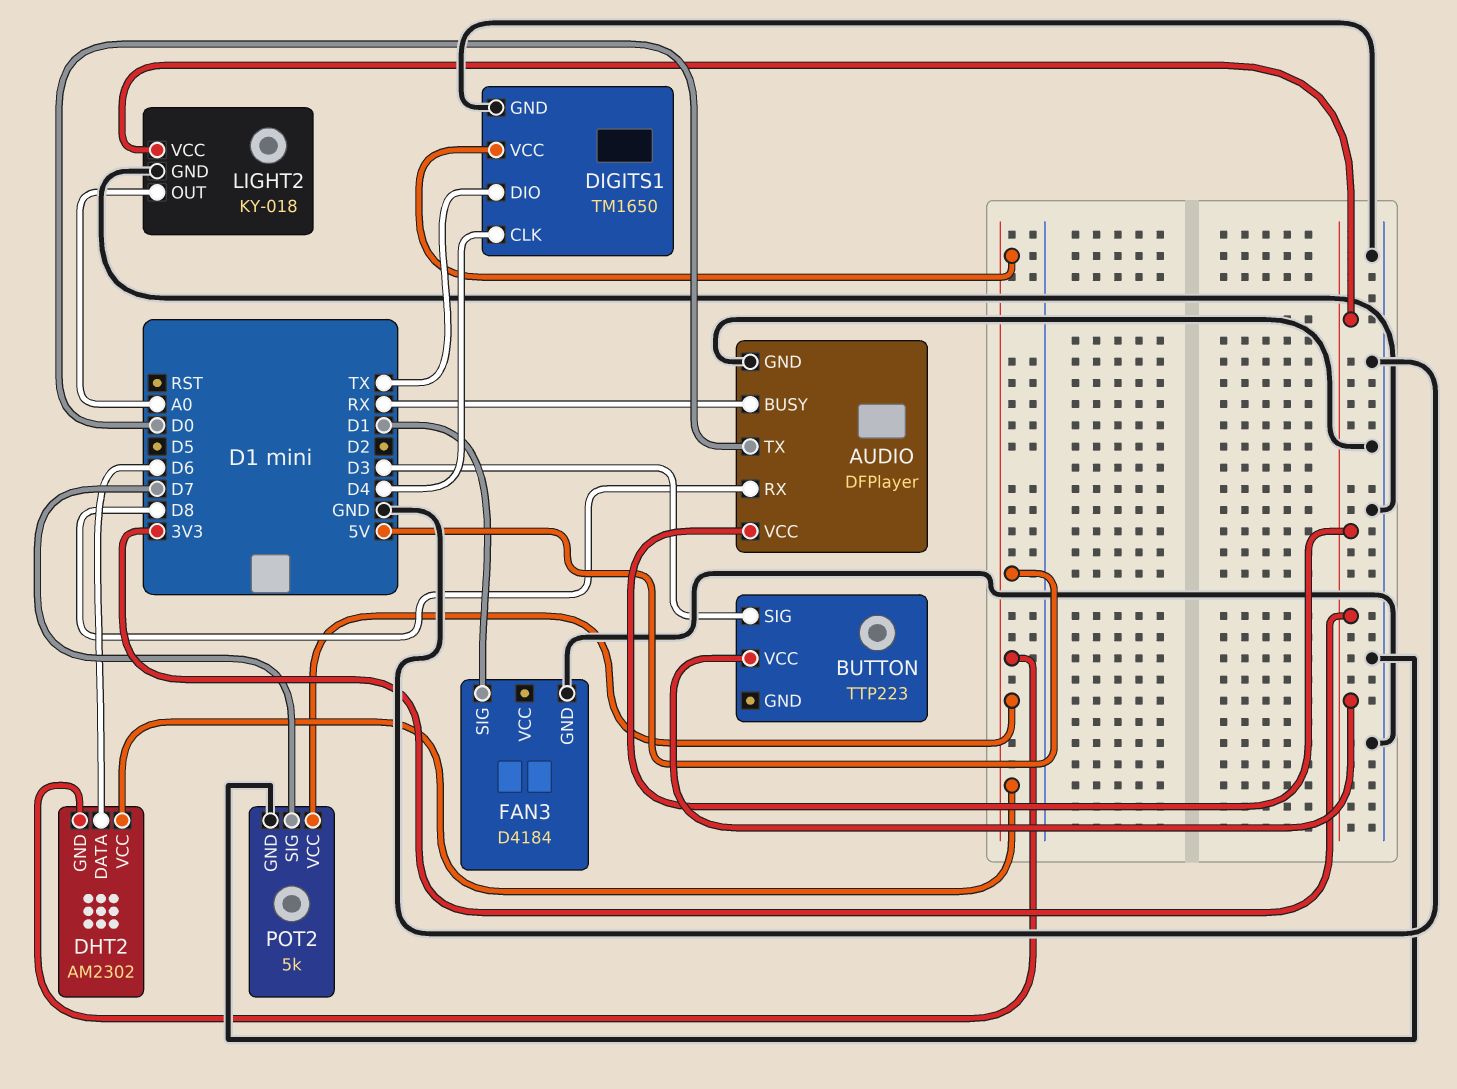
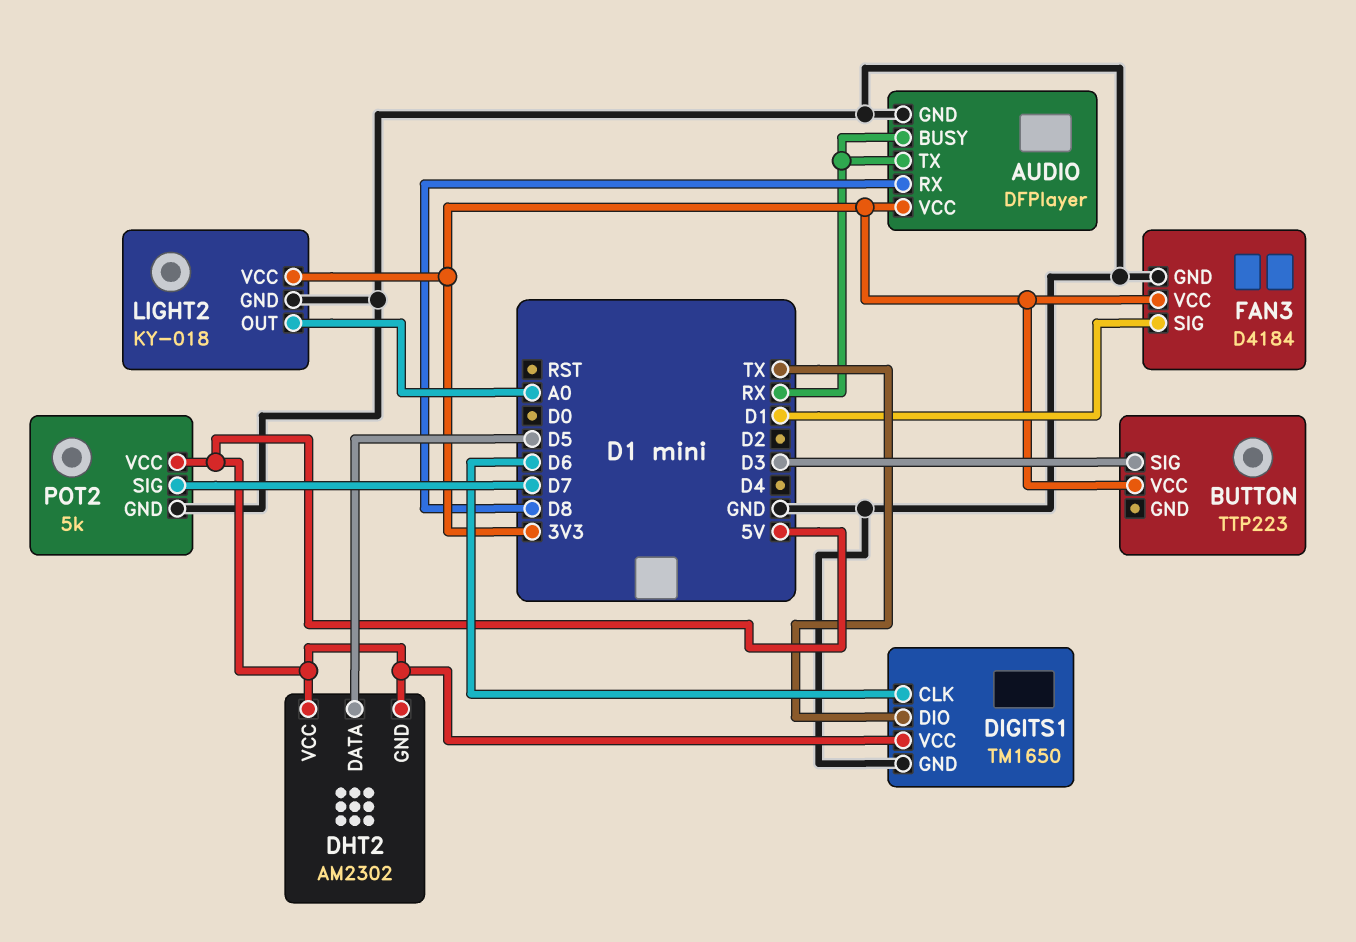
AUDIO pin TX: D0 -> RX
DHT2 pin DATA: D6 -> D5
DIGITS1 pin CLK: D4 -> D6
FAN3 pin VCC: none -> 3V3

